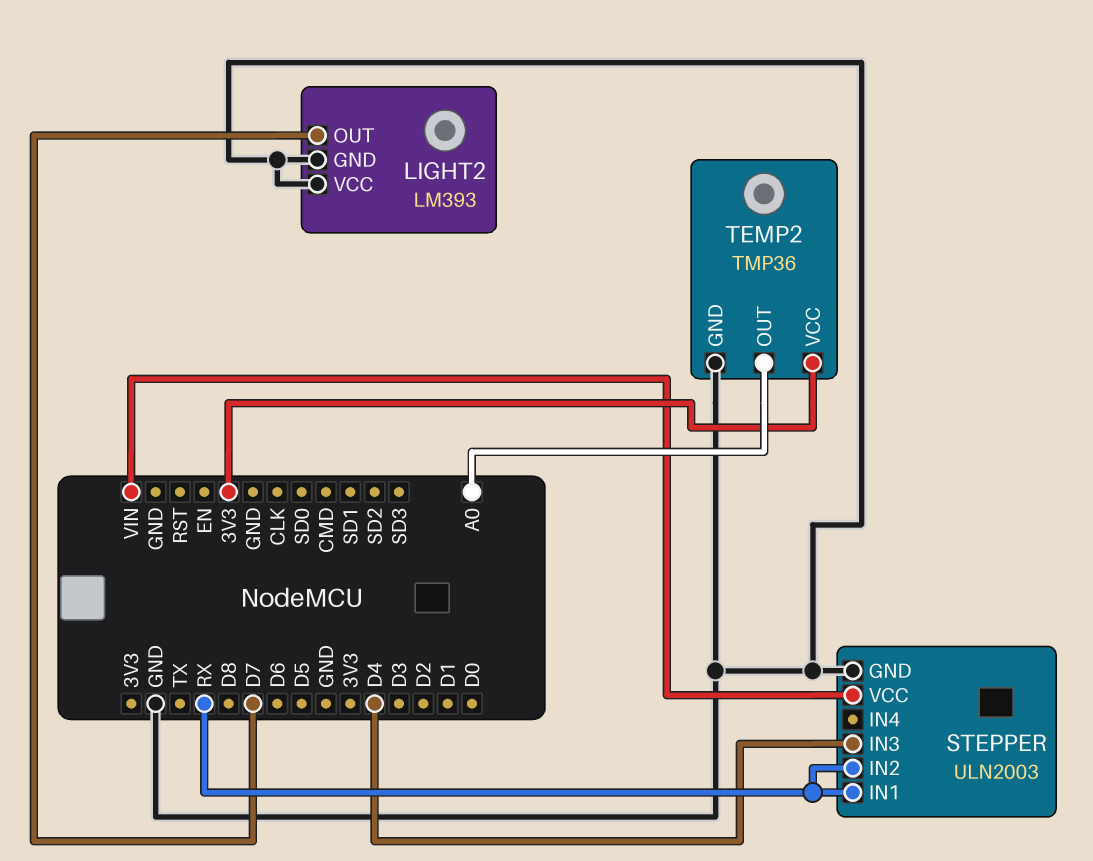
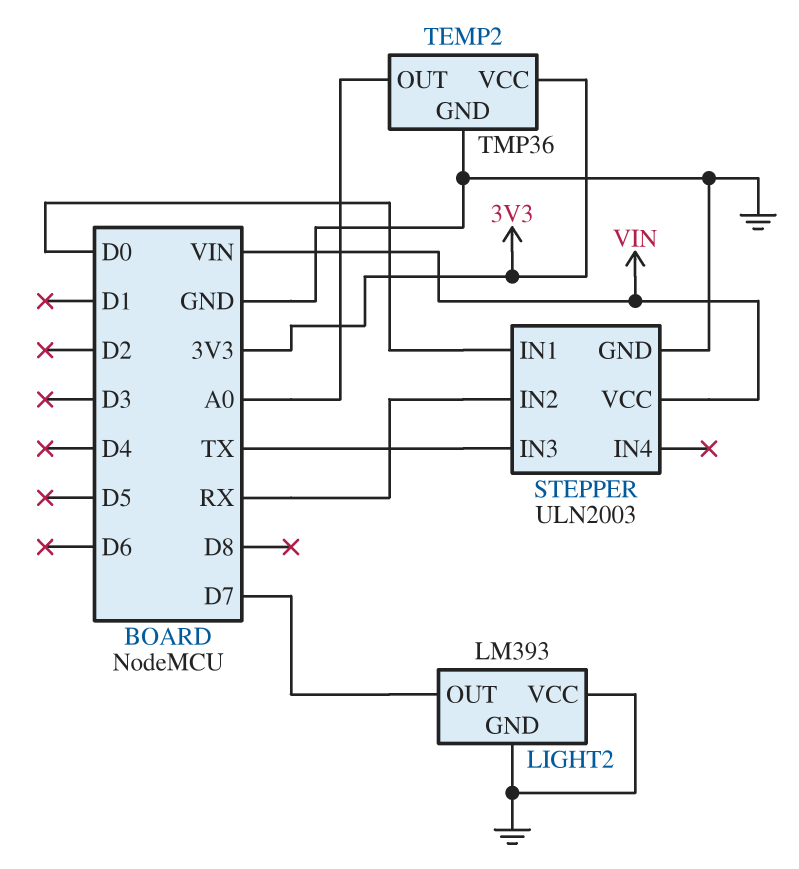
STEPPER pin IN1: RX -> D0
STEPPER pin IN3: D4 -> TX

